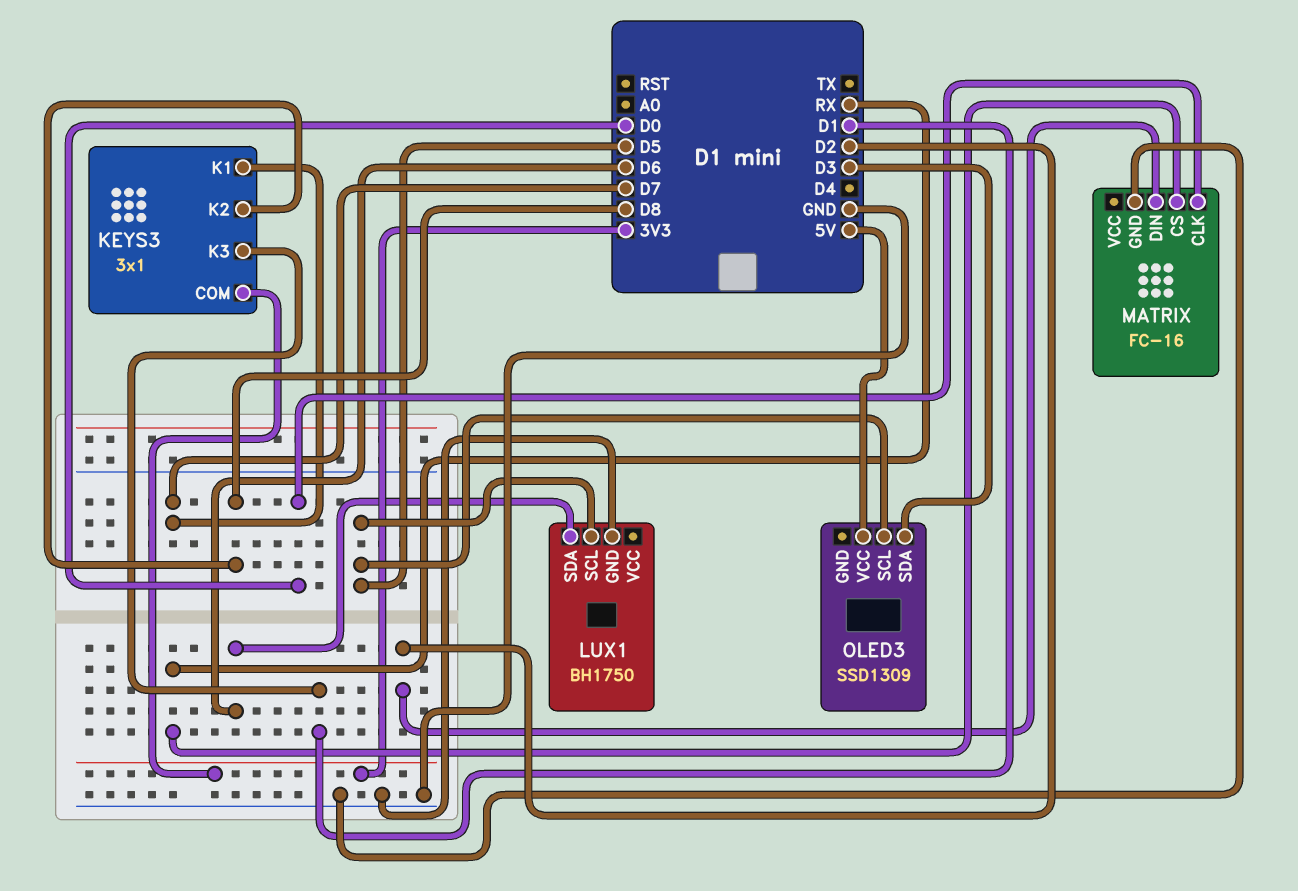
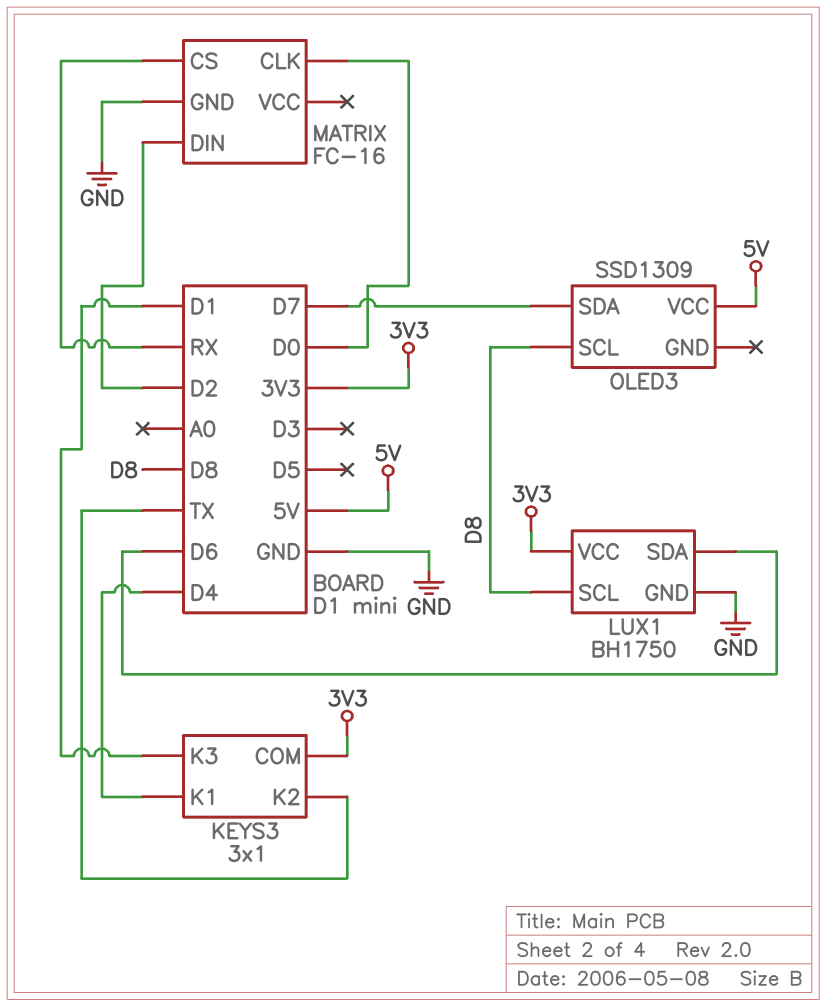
KEYS3 pin K1: D7 -> D4
KEYS3 pin K2: D8 -> TX
LUX1 pin SCL: D5 -> D8
LUX1 pin VCC: none -> 3V3
OLED3 pin SCL: D5 -> D8
OLED3 pin SDA: D3 -> D7

